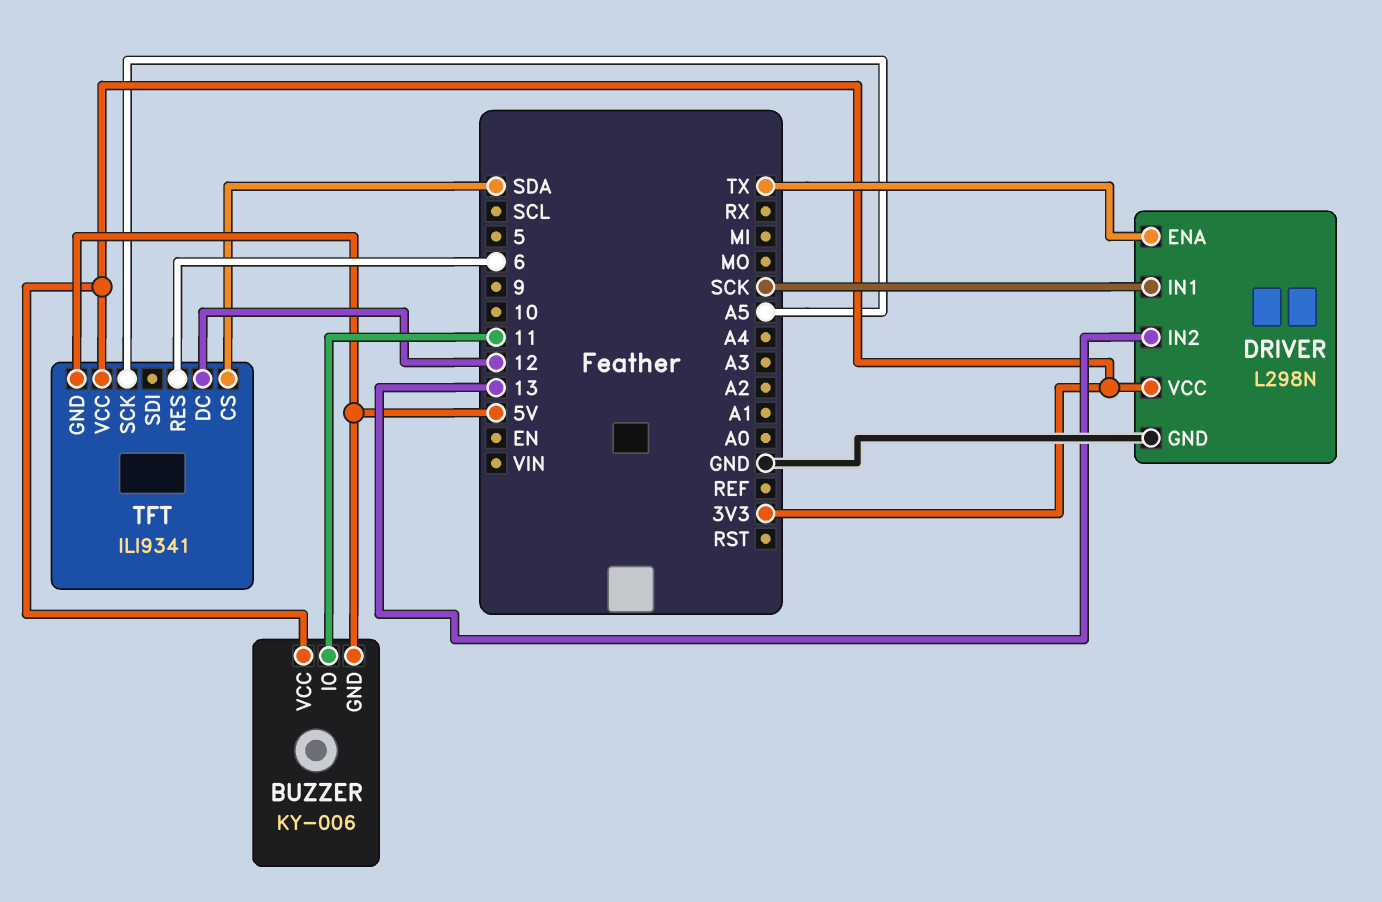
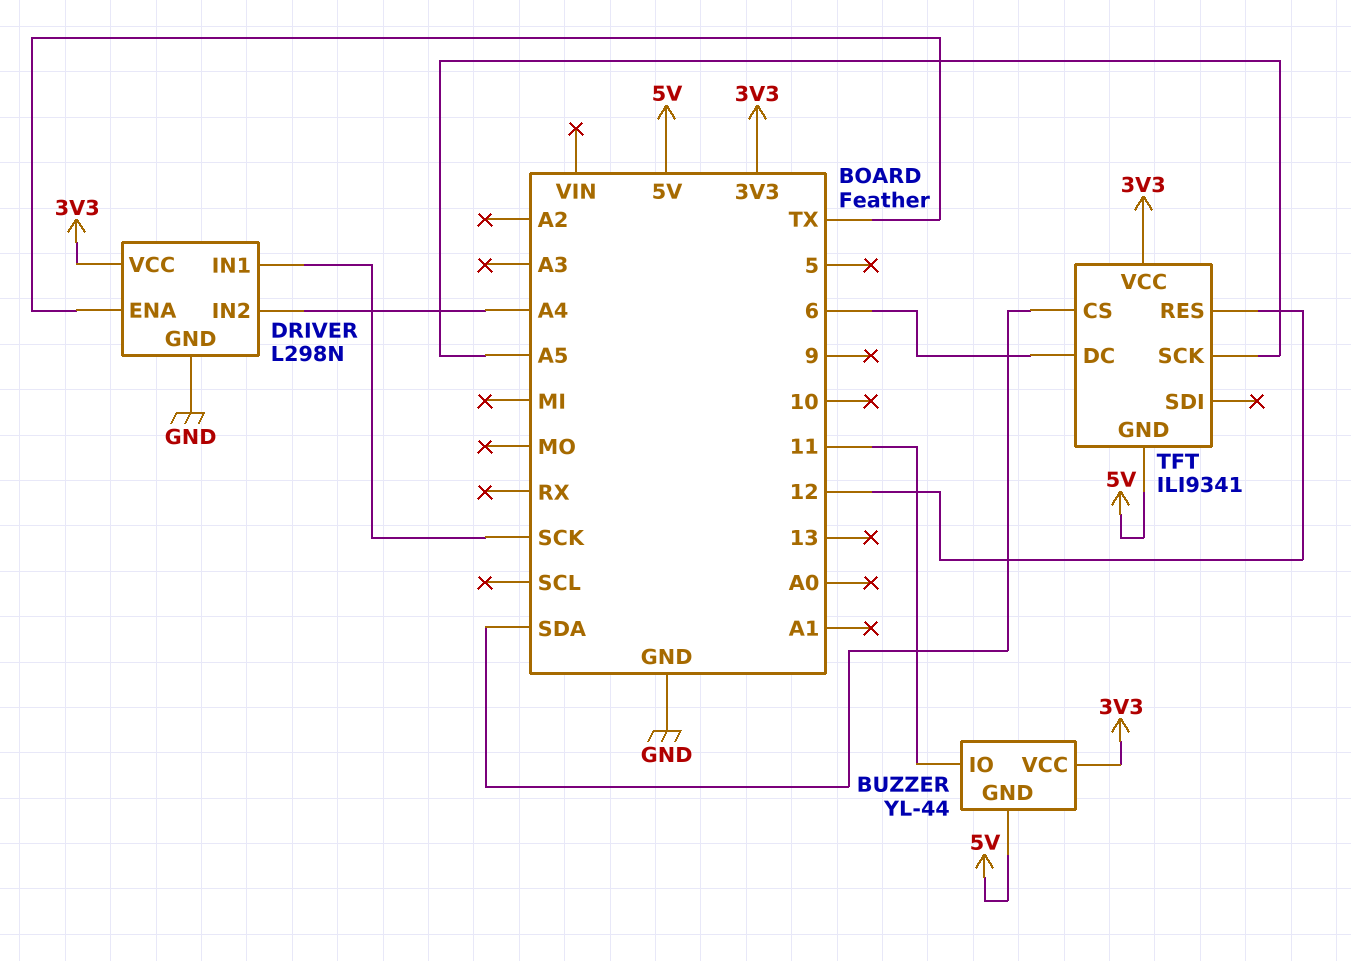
BUZZER: KY-006 -> YL-44
DRIVER pin IN2: 13 -> A4
TFT pin DC: 12 -> 6
TFT pin RES: 6 -> 12

